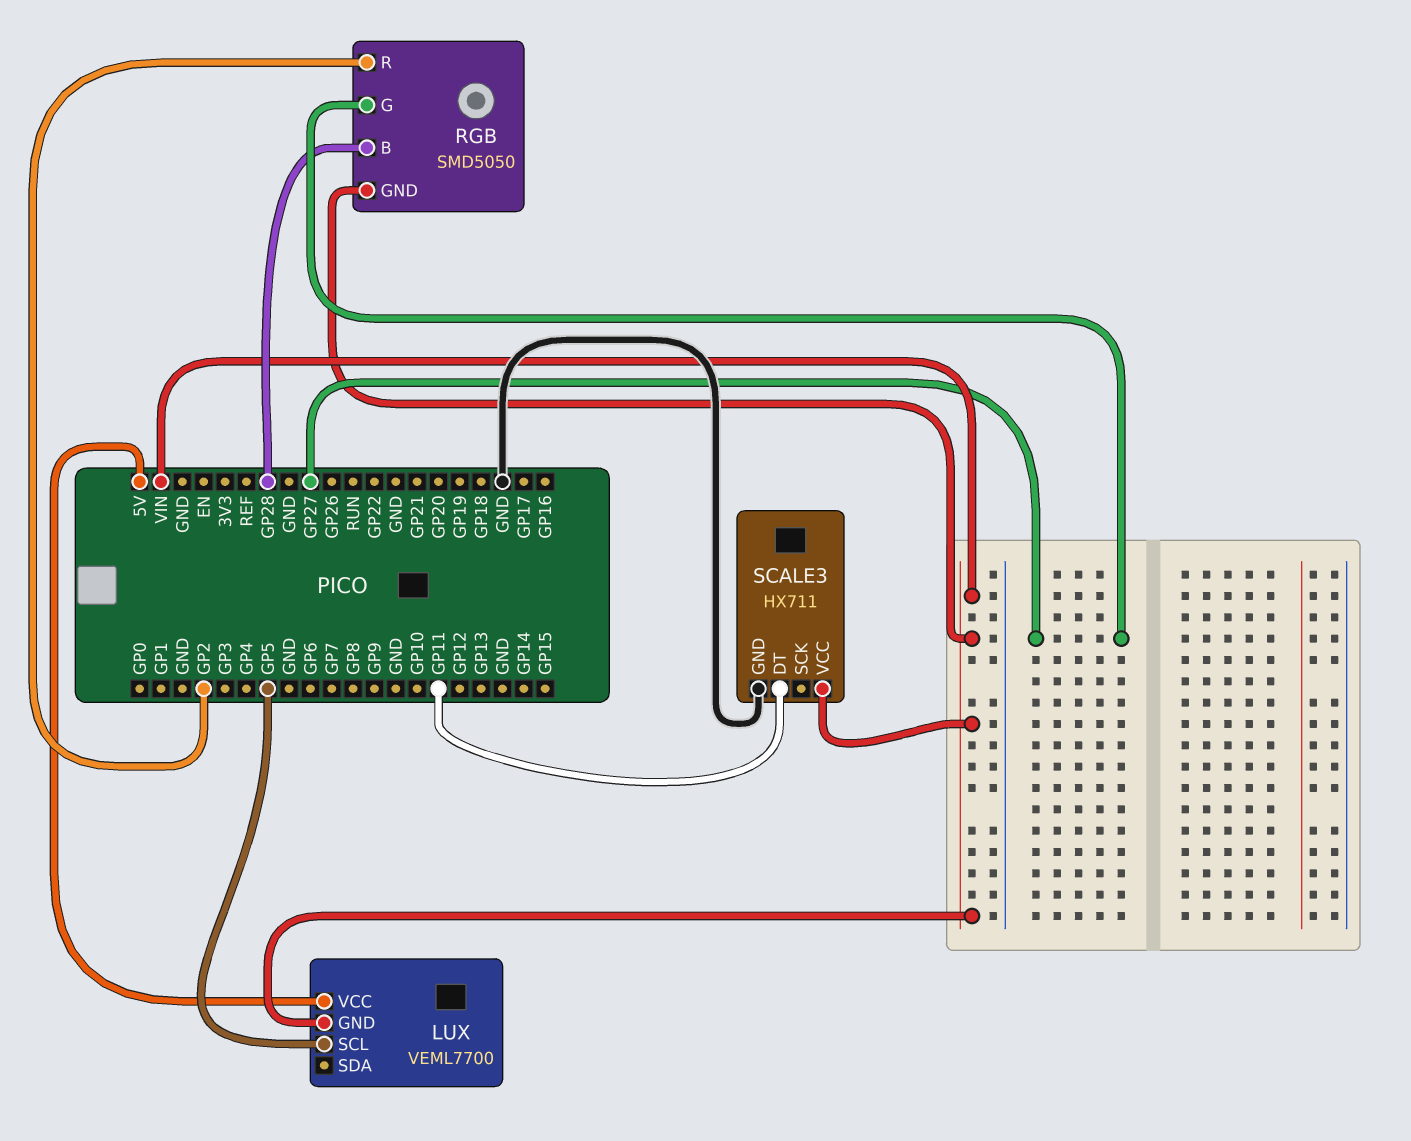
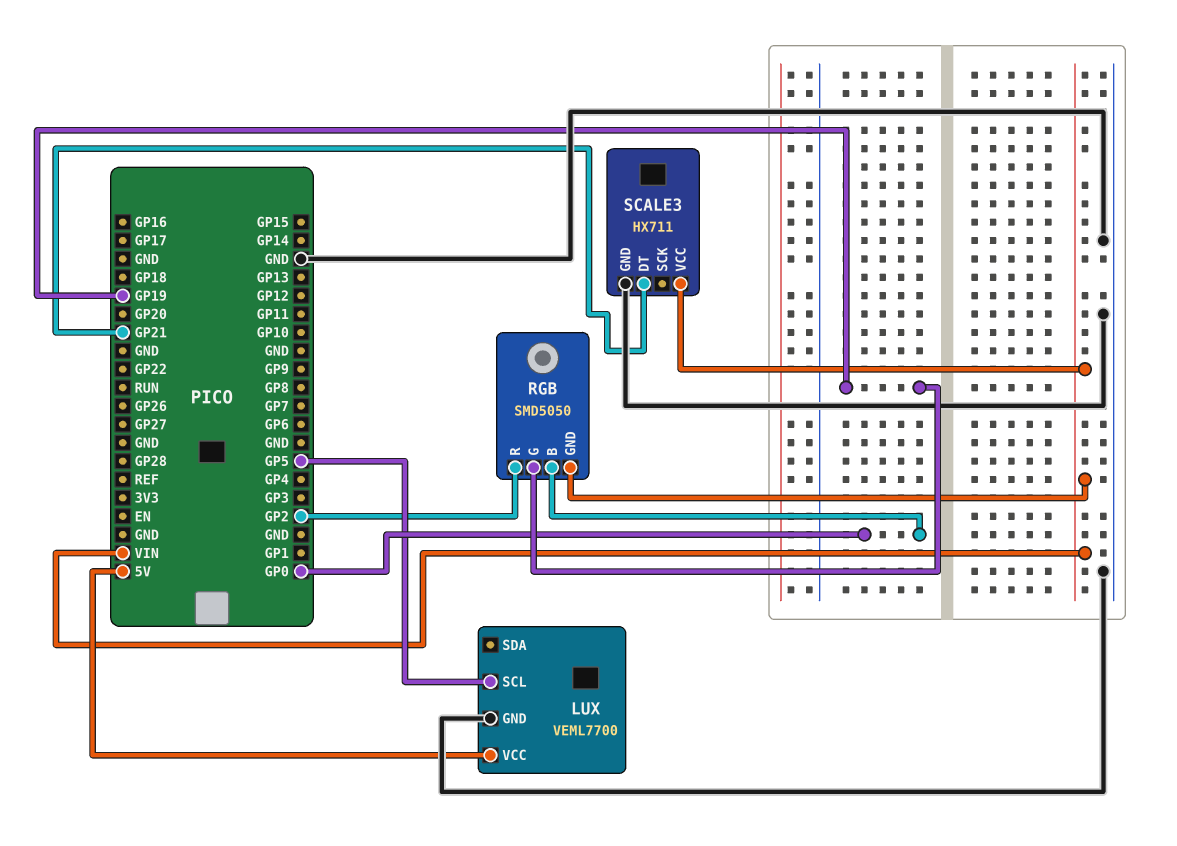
LUX pin GND: VIN -> GND
RGB pin B: GP28 -> GP0
RGB pin G: GP27 -> GP19
SCALE3 pin DT: GP11 -> GP21

